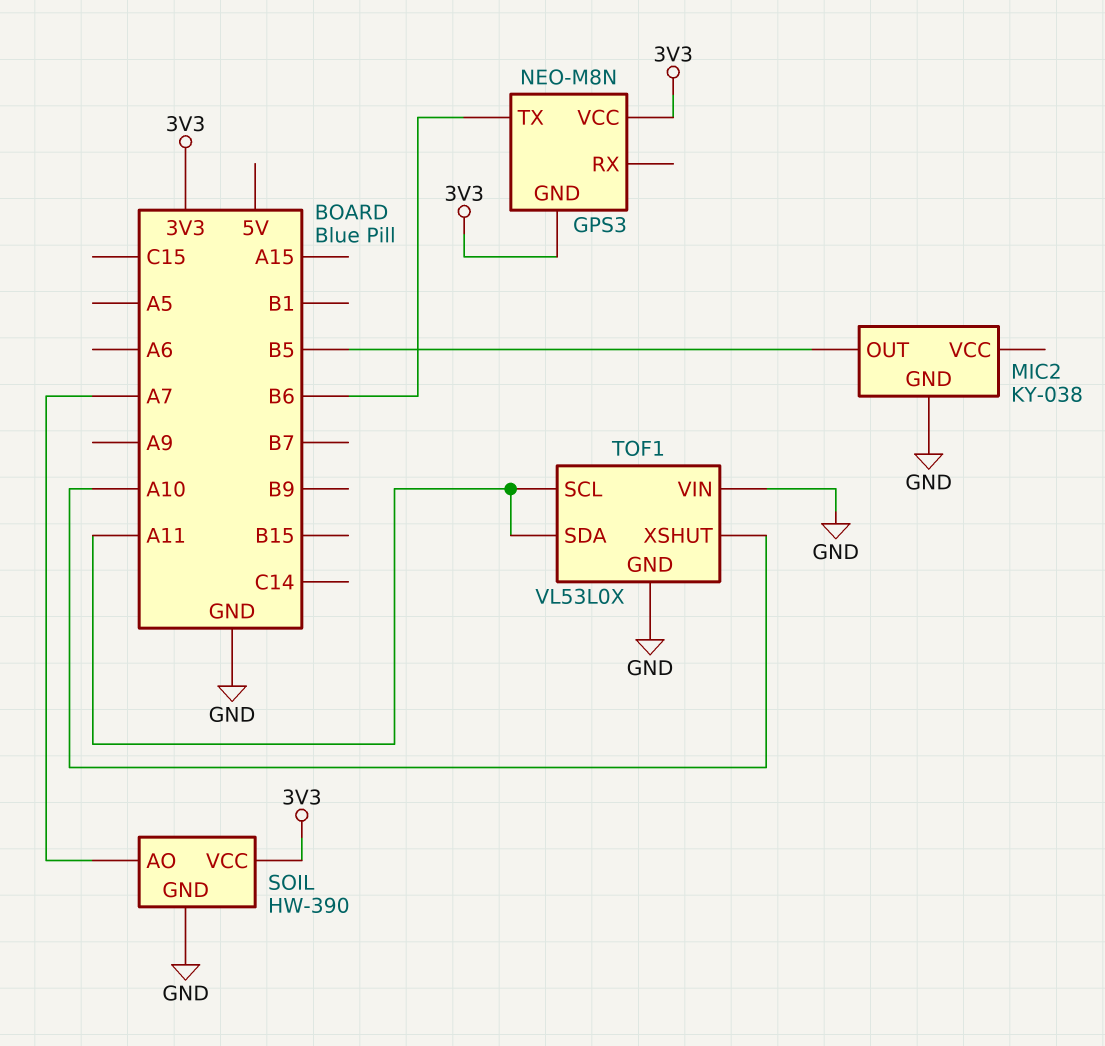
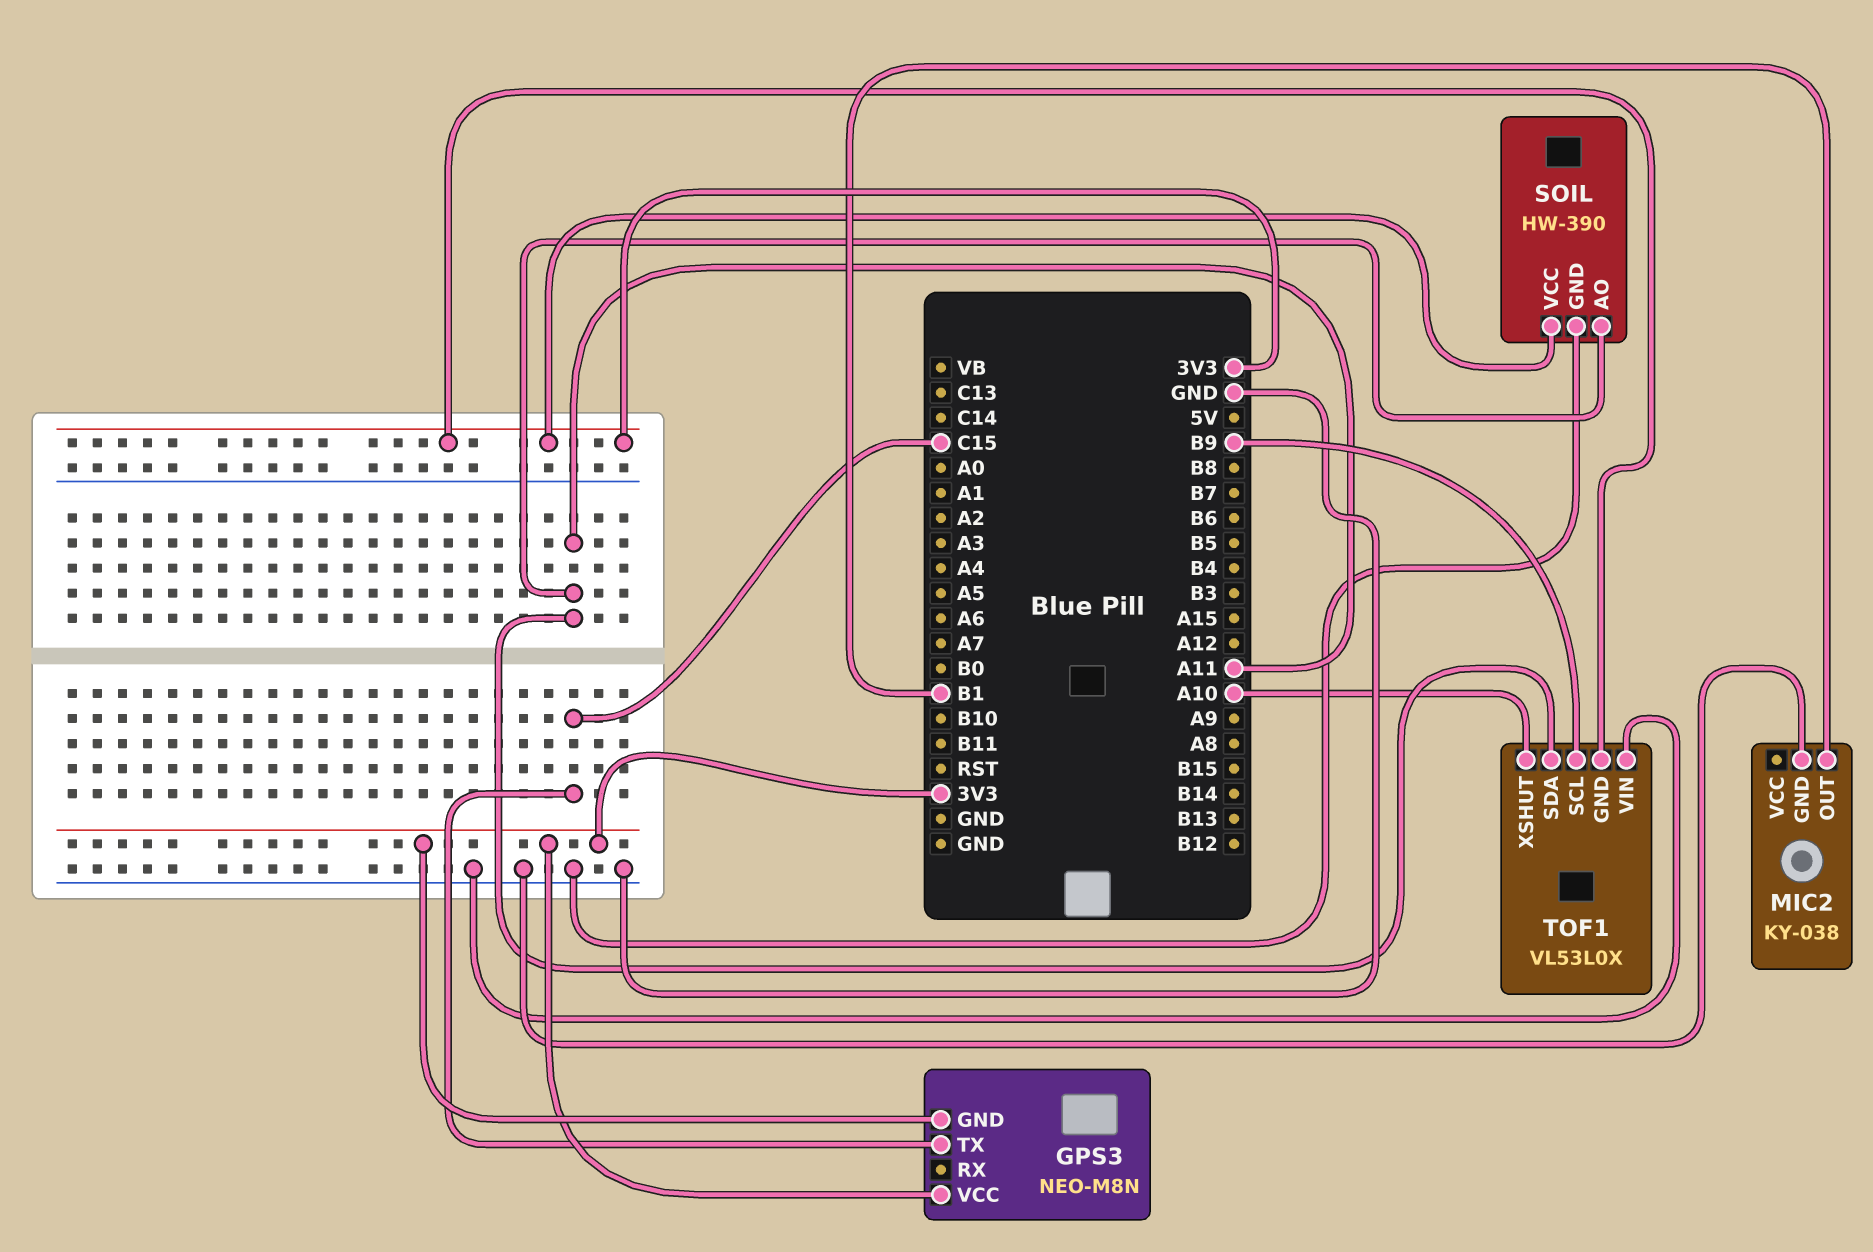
GPS3 pin TX: B6 -> C15
MIC2 pin OUT: B5 -> B1
SOIL pin AO: A7 -> A11
TOF1 pin GND: GND -> 3V3
TOF1 pin SCL: A11 -> B9

